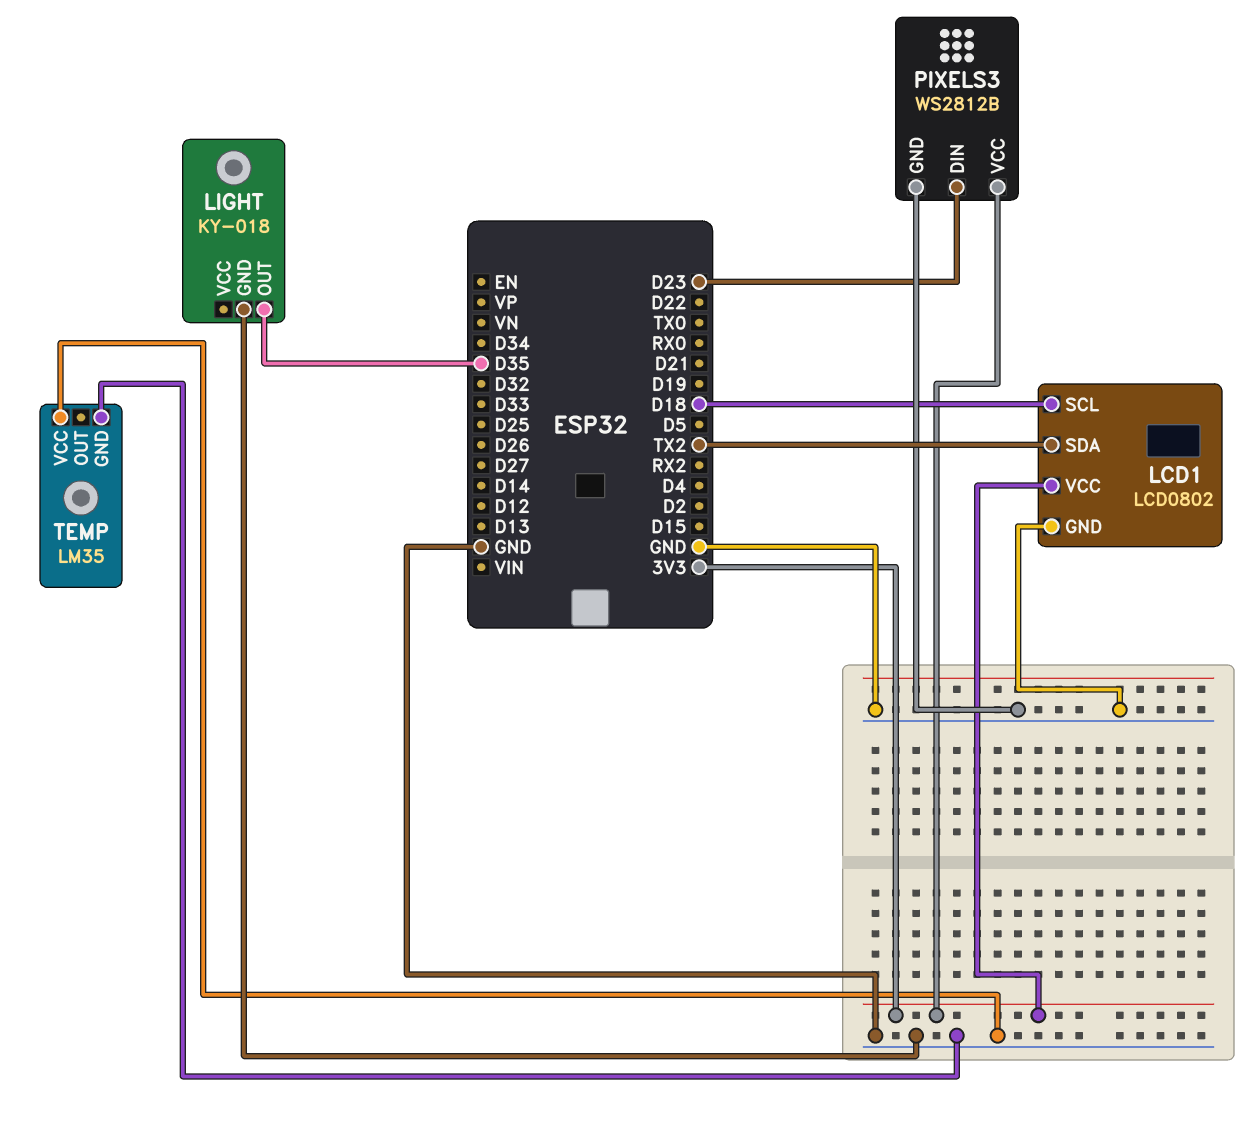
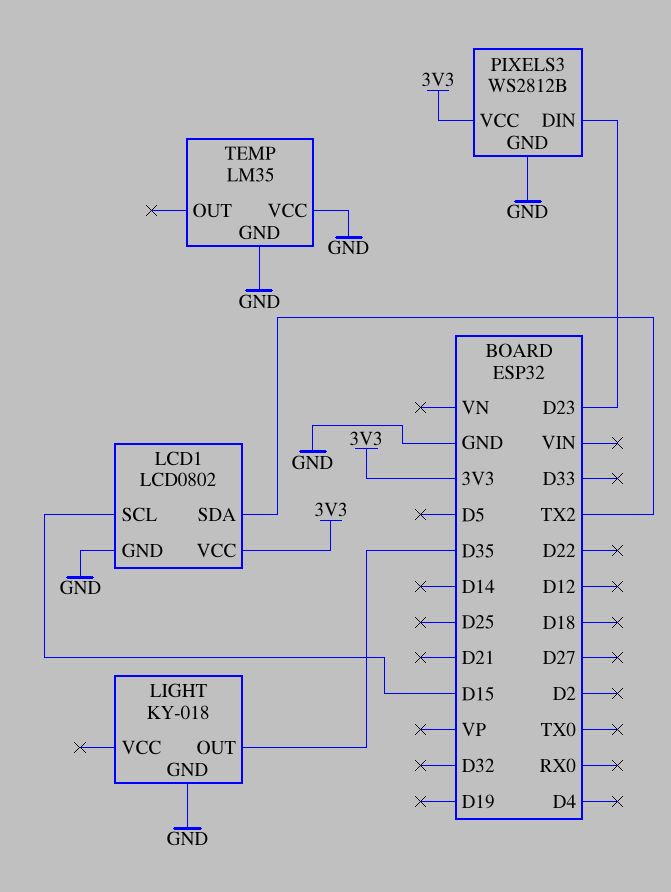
LCD1 pin SCL: D18 -> D15

